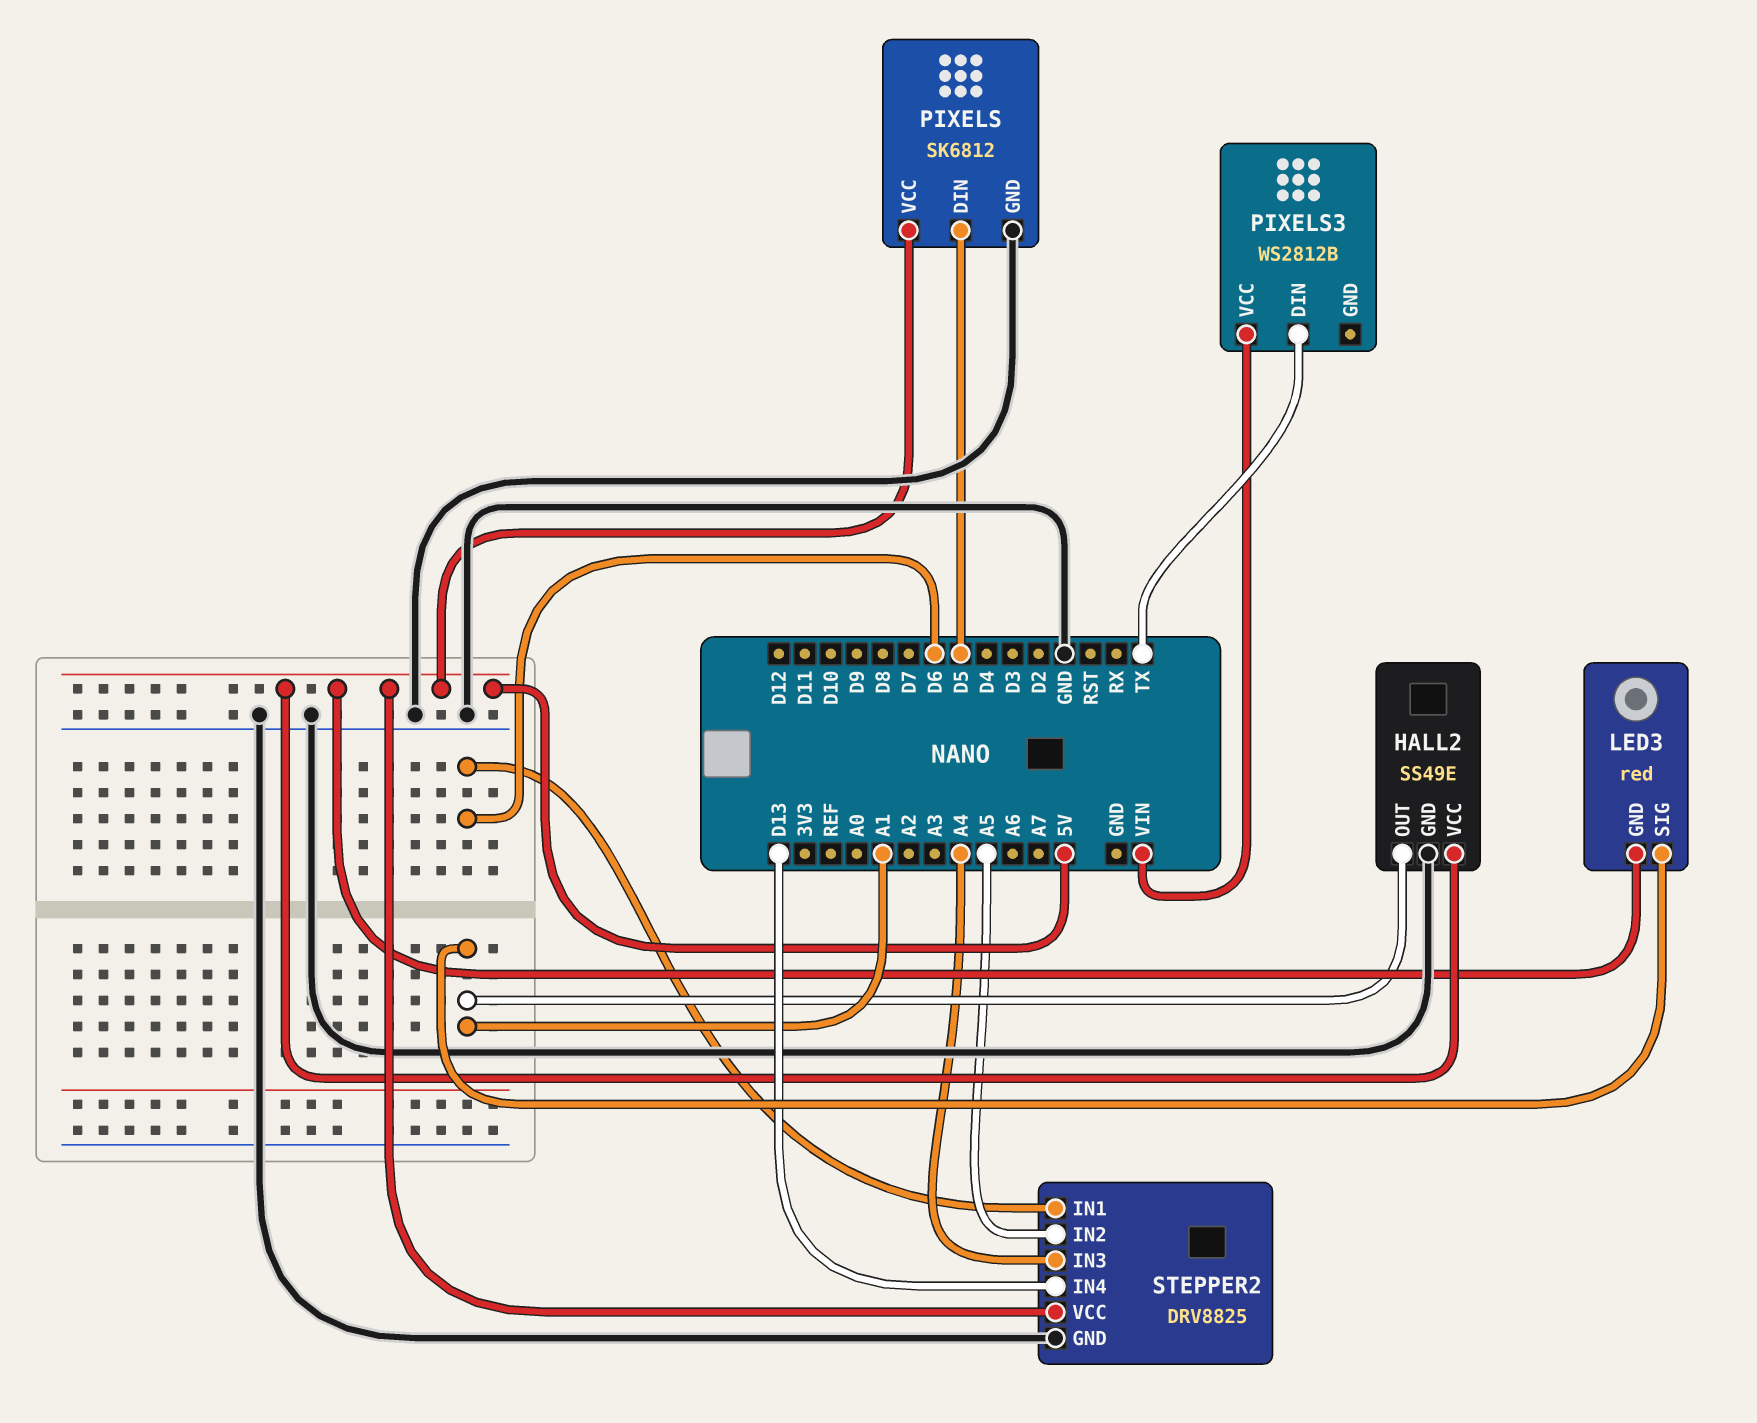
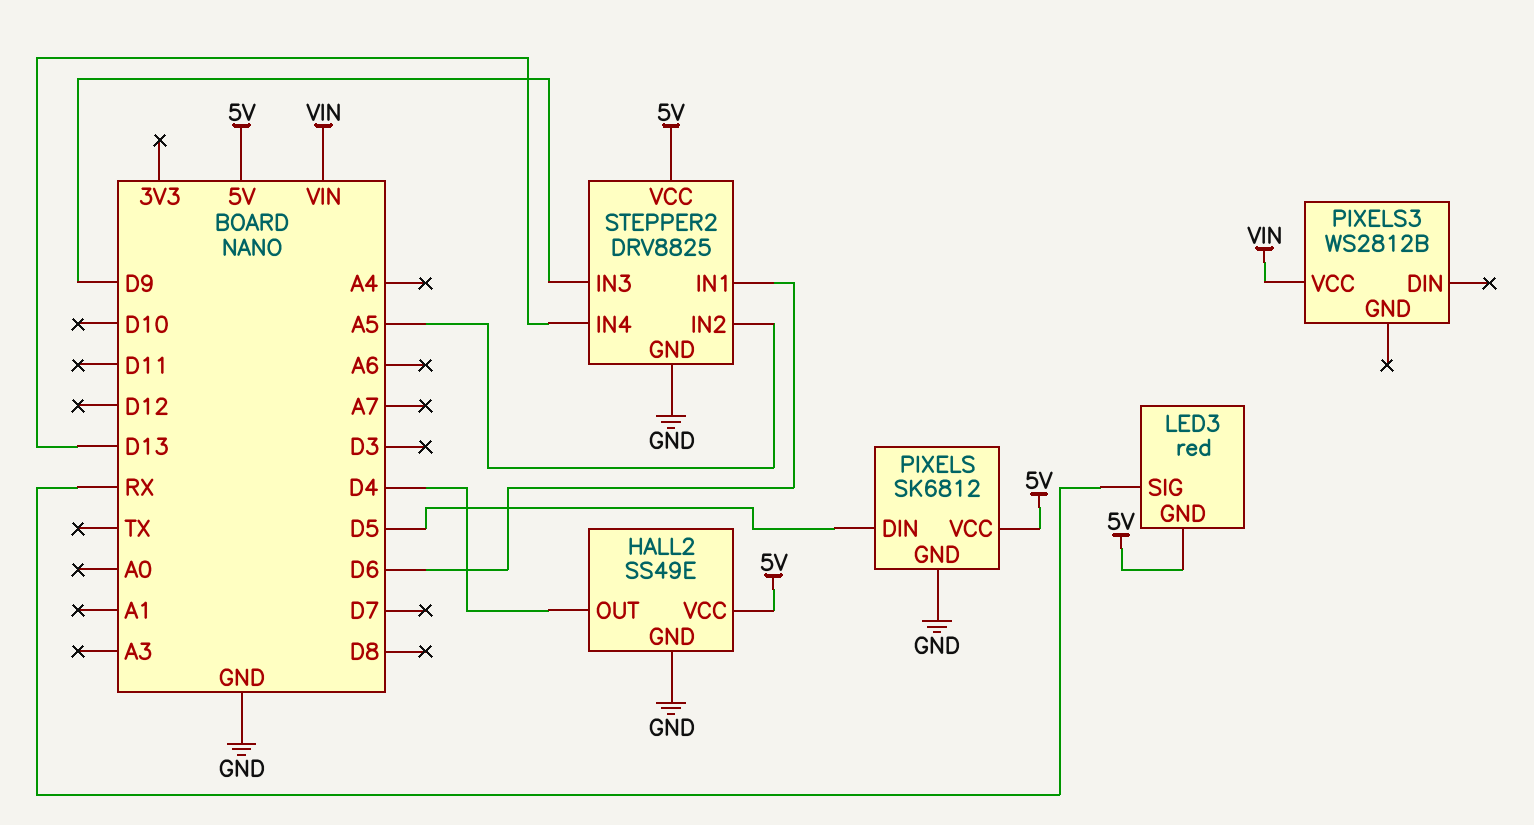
HALL2 pin OUT: A1 -> D4
LED3 pin SIG: A1 -> RX
PIXELS3 pin DIN: TX -> none
STEPPER2 pin IN3: A4 -> D9

